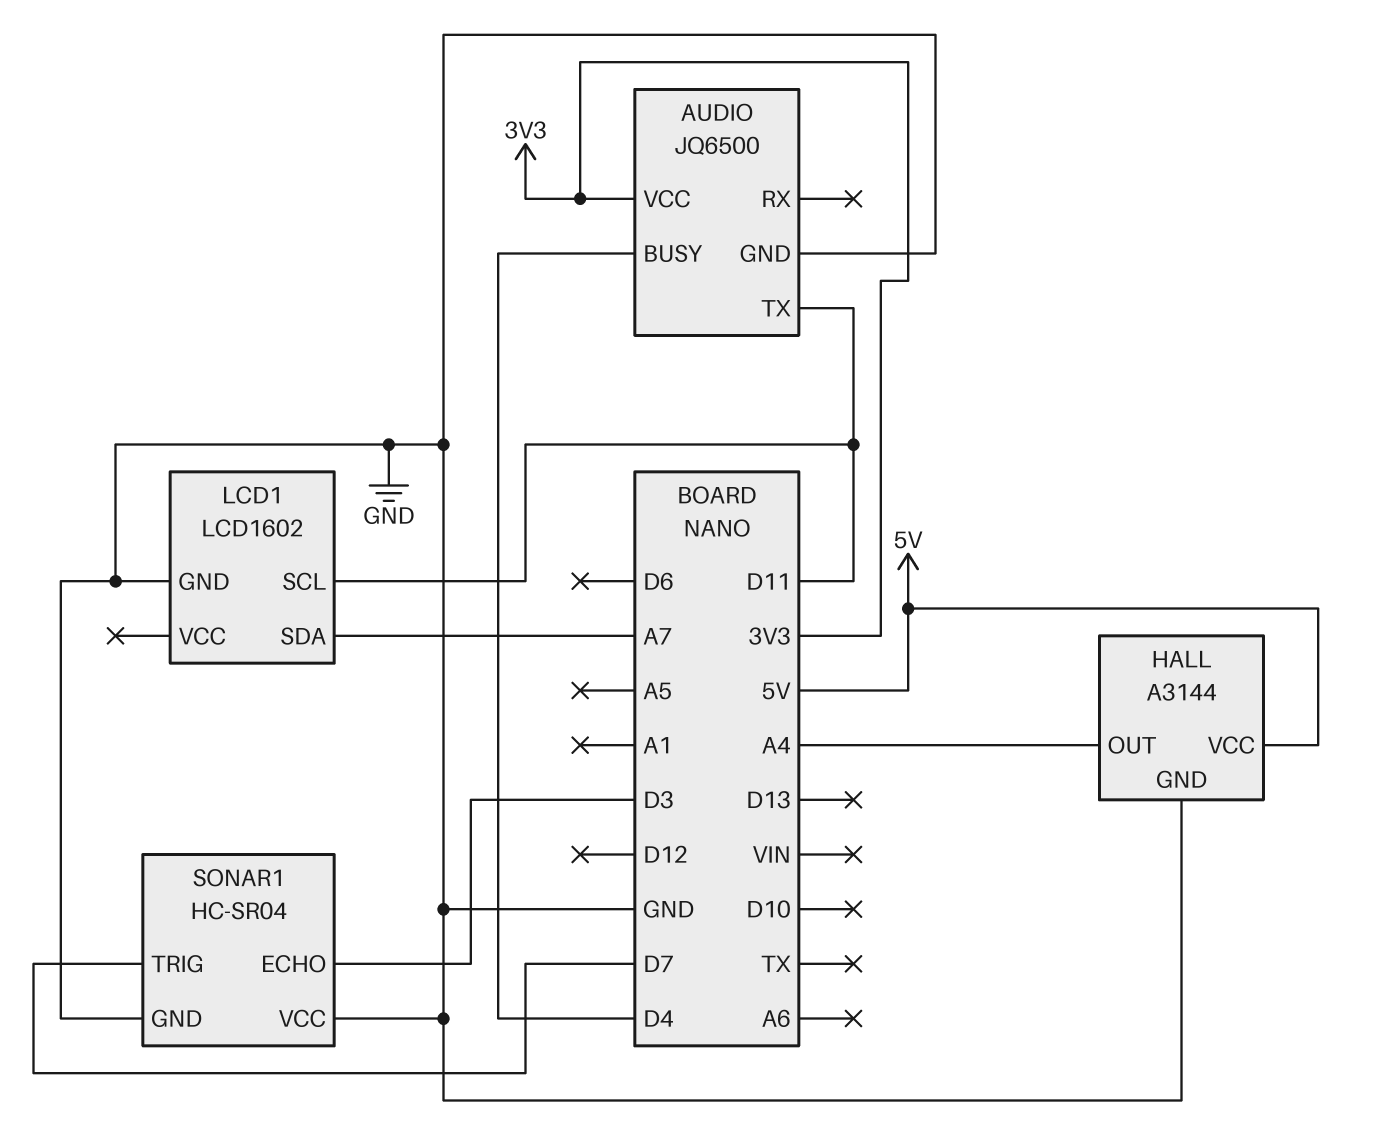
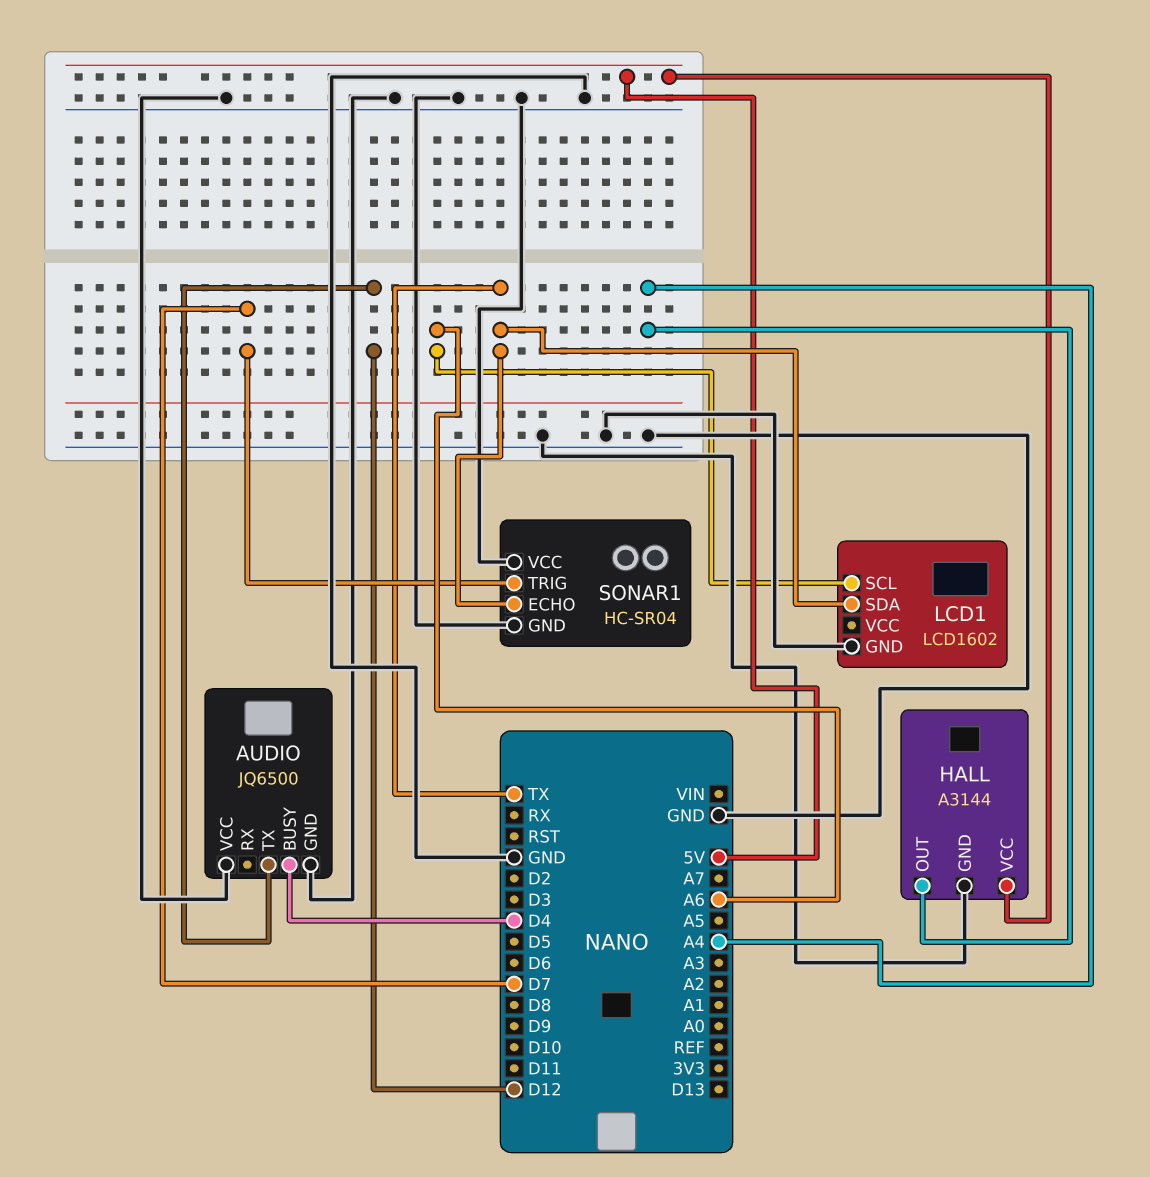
AUDIO pin TX: D11 -> D12
AUDIO pin VCC: 3V3 -> GND
LCD1 pin SCL: D11 -> A6
LCD1 pin SDA: A7 -> TX
SONAR1 pin ECHO: D3 -> TX

